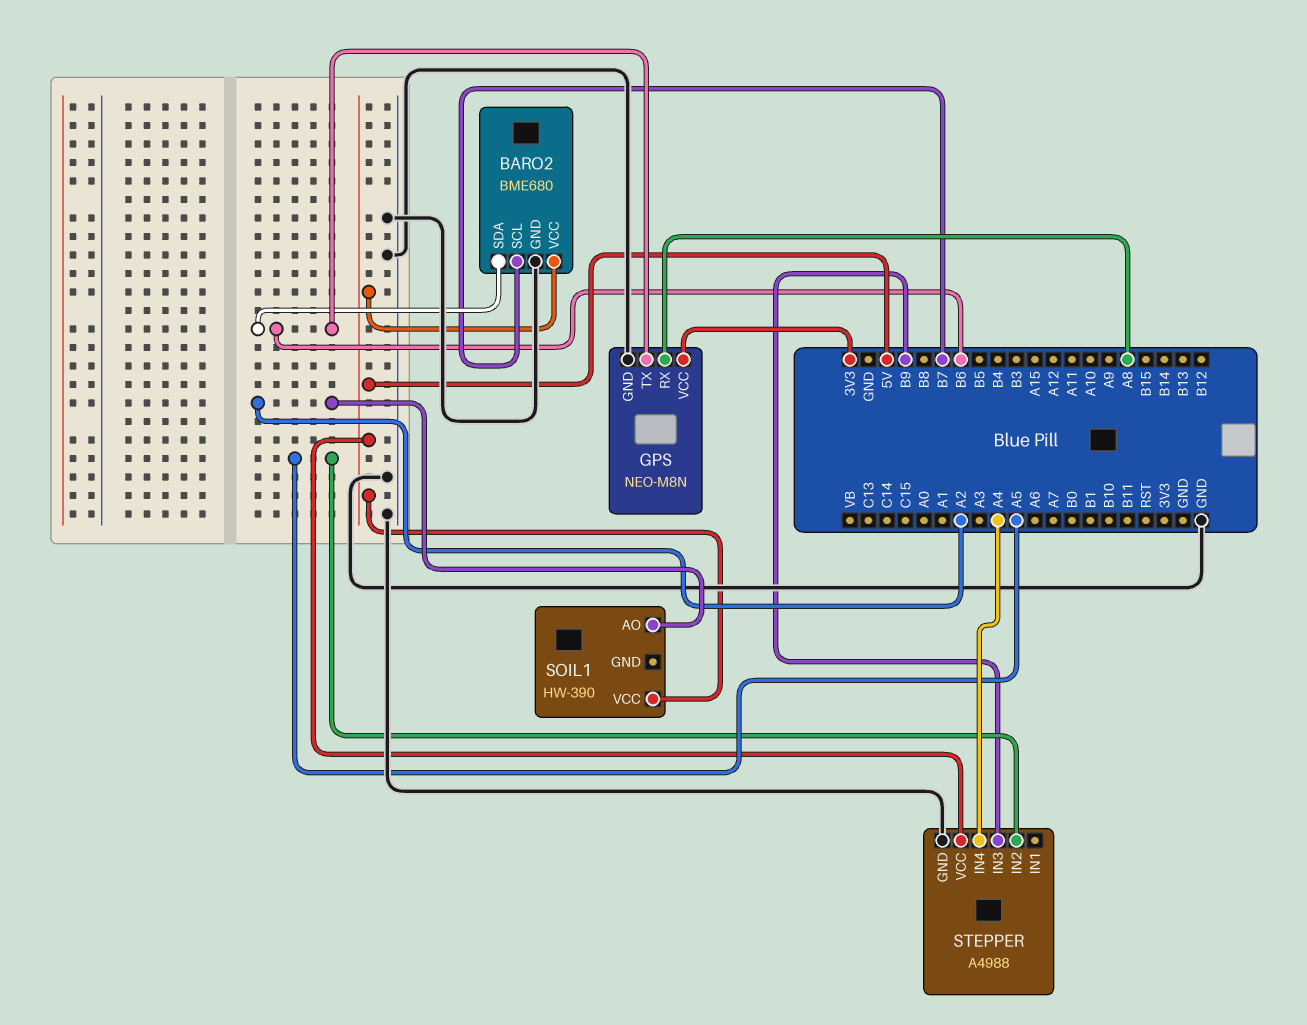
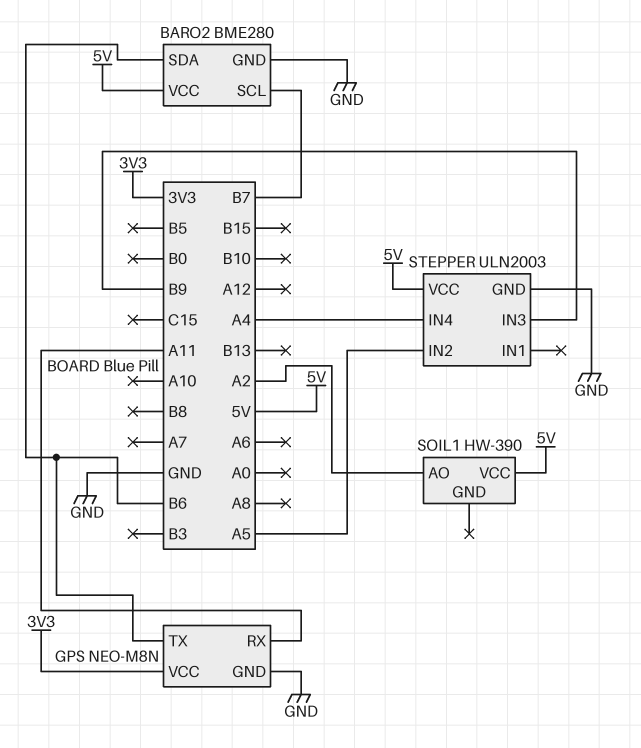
BARO2: BME680 -> BME280
GPS pin RX: A8 -> A11
STEPPER: A4988 -> ULN2003

